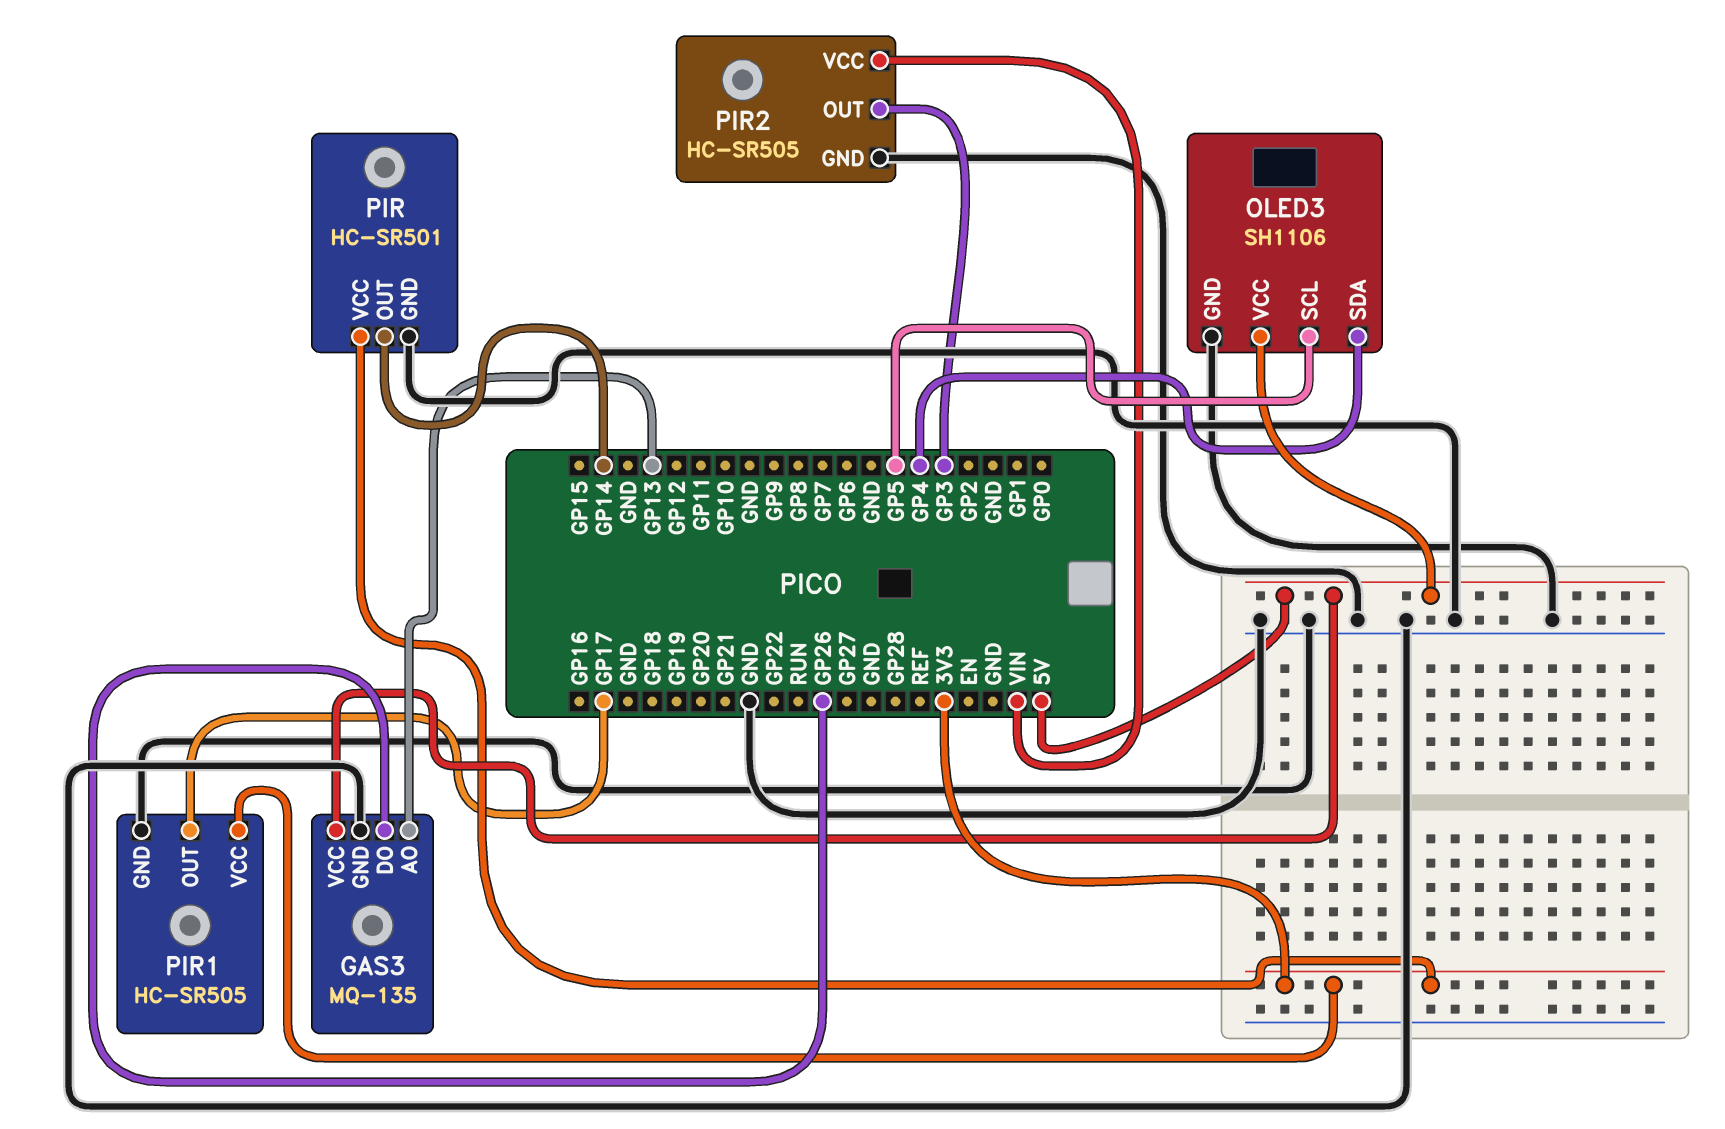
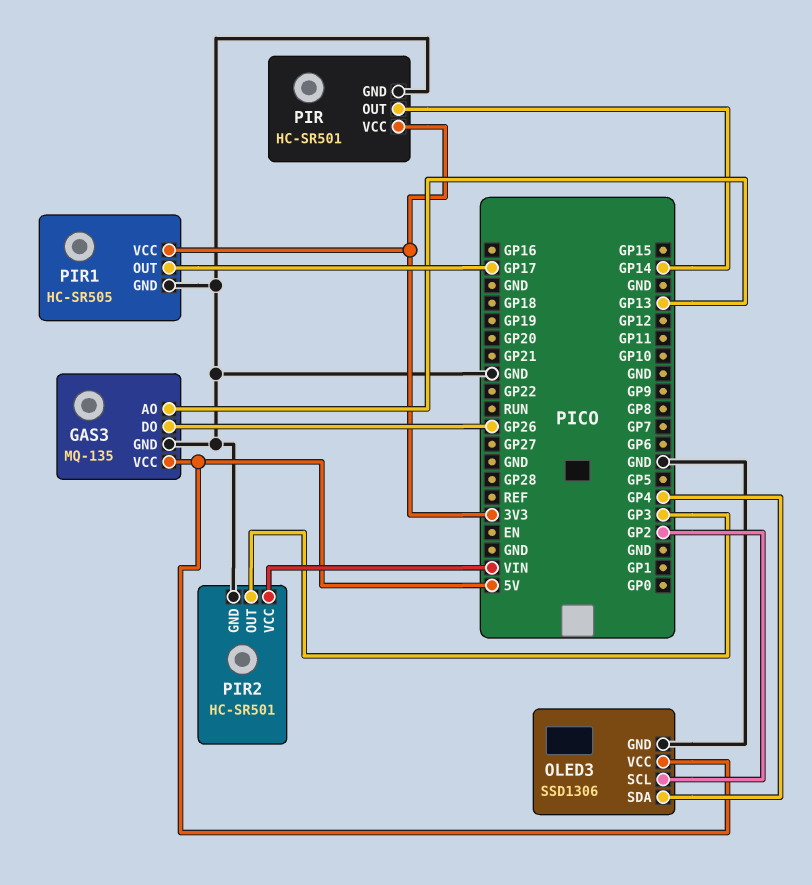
OLED3: SH1106 -> SSD1306
OLED3 pin SCL: GP5 -> GP2
PIR2: HC-SR505 -> HC-SR501

